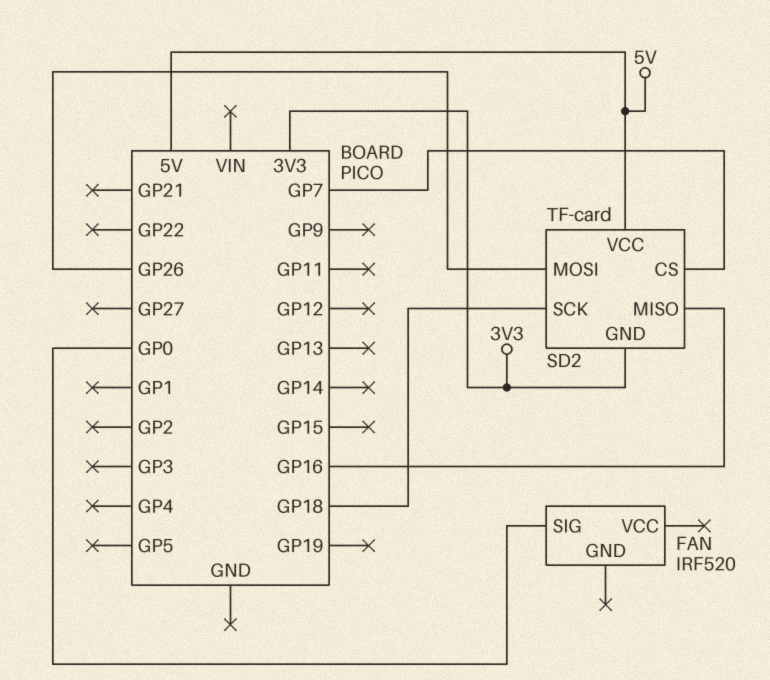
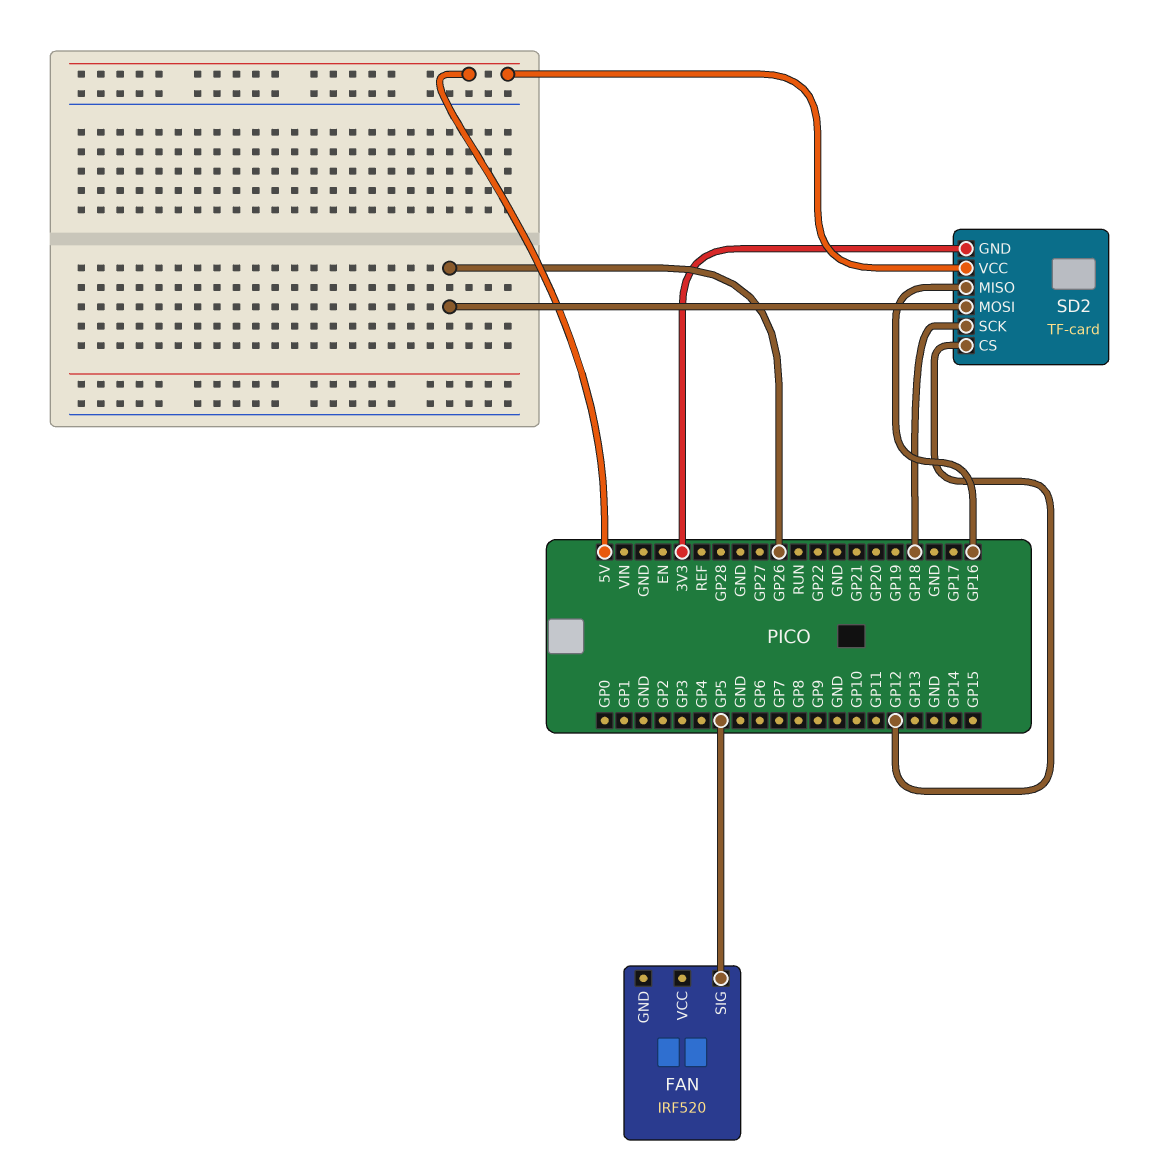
FAN pin SIG: GP0 -> GP5
SD2 pin CS: GP7 -> GP12

